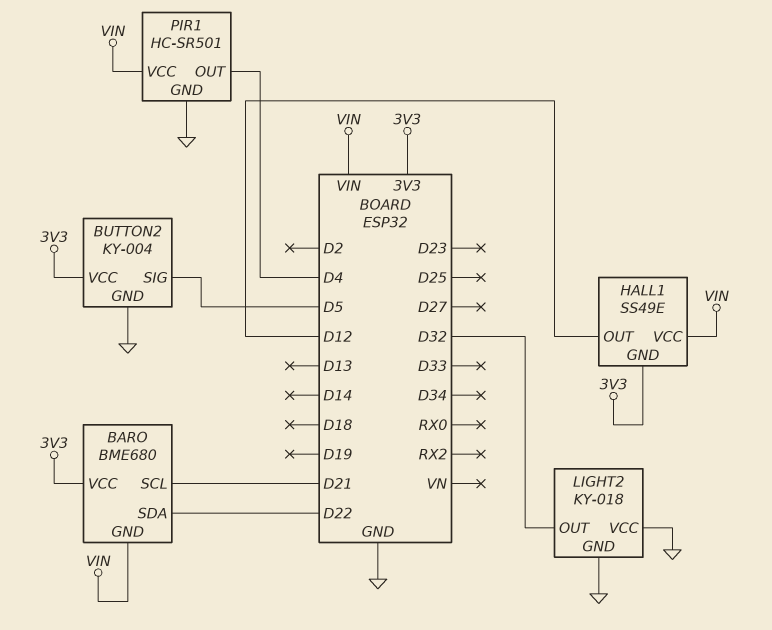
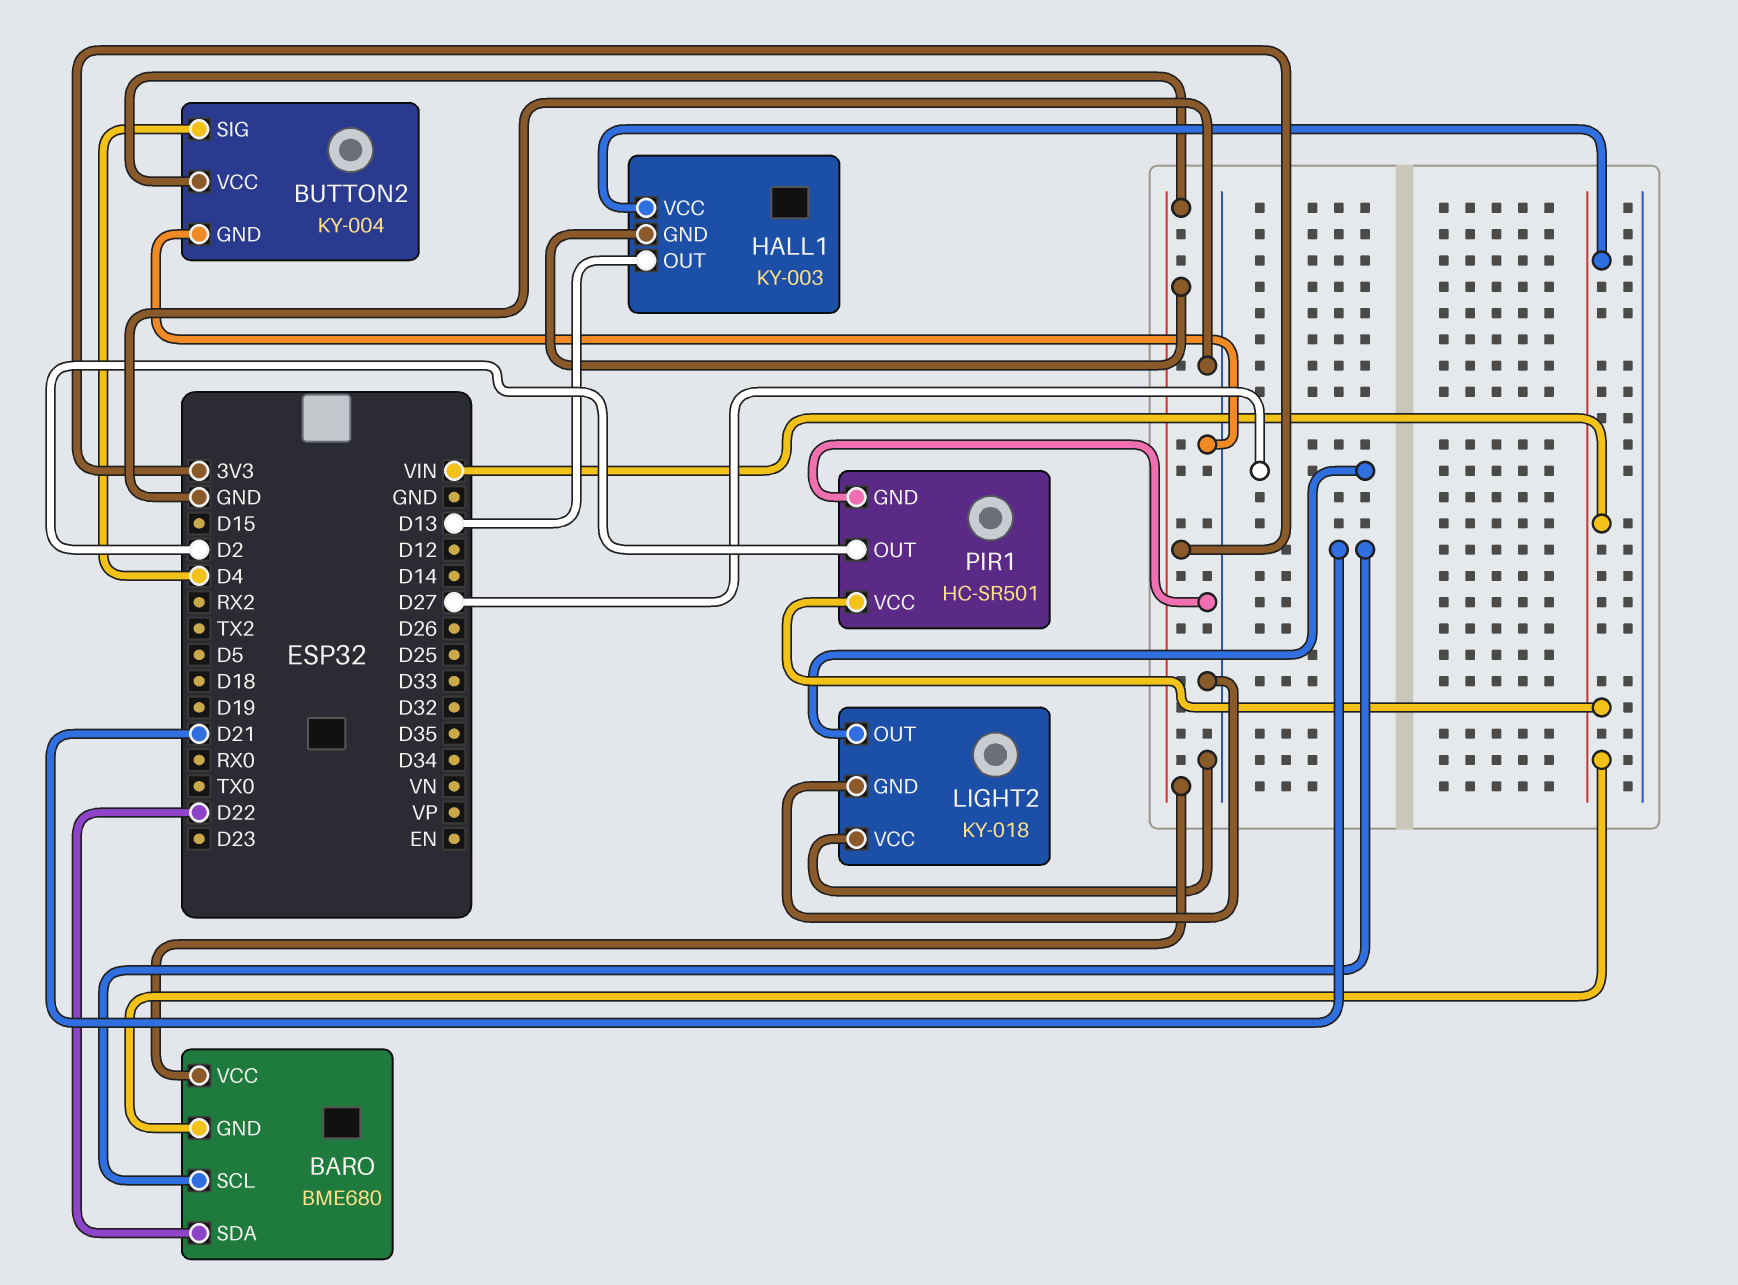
BUTTON2 pin SIG: D5 -> D4
HALL1: SS49E -> KY-003
HALL1 pin OUT: D12 -> D13
LIGHT2 pin OUT: D32 -> D27
PIR1 pin OUT: D4 -> D2

